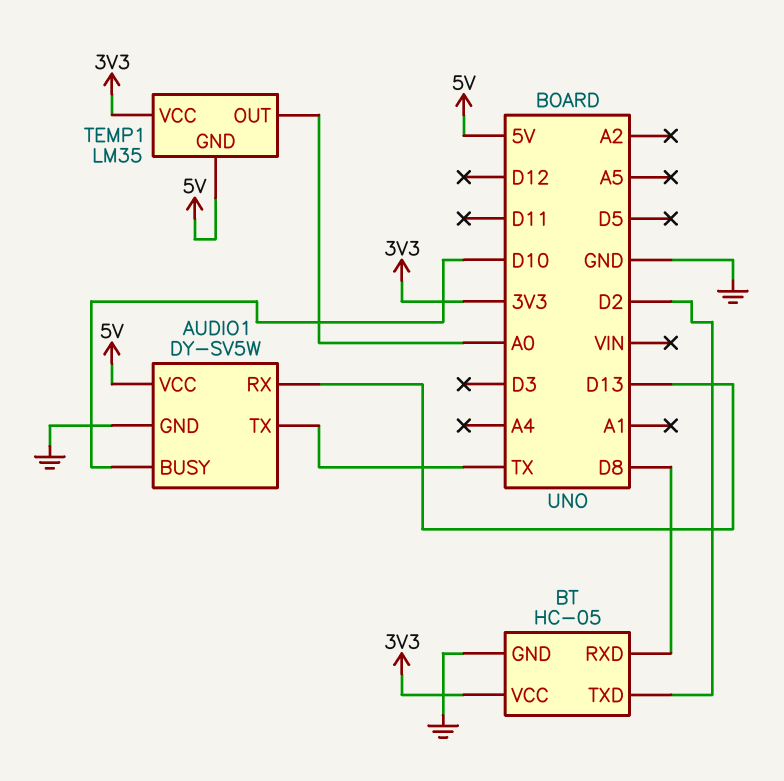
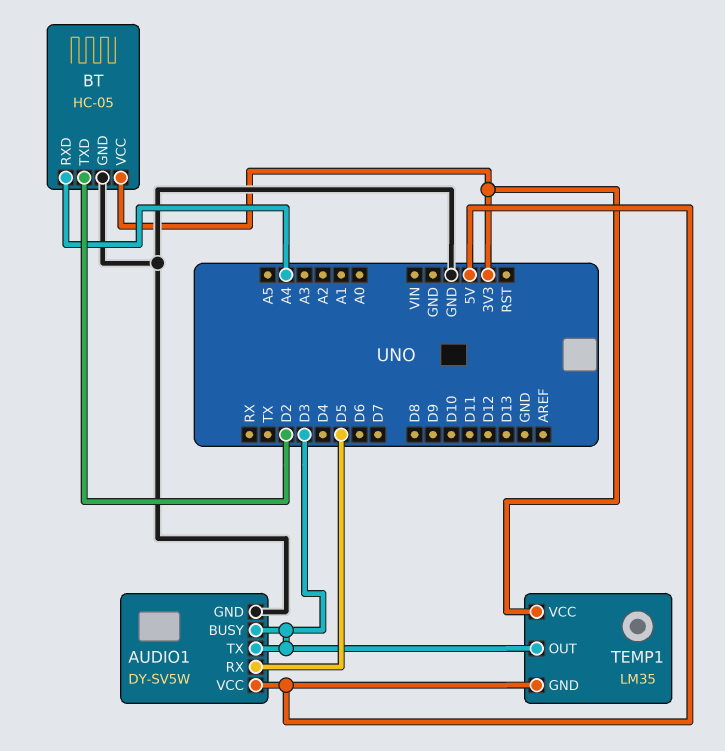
AUDIO1 pin BUSY: D10 -> D3
AUDIO1 pin RX: D13 -> D5
AUDIO1 pin TX: TX -> D3
BT pin RXD: D8 -> A4
TEMP1 pin OUT: A0 -> D3

